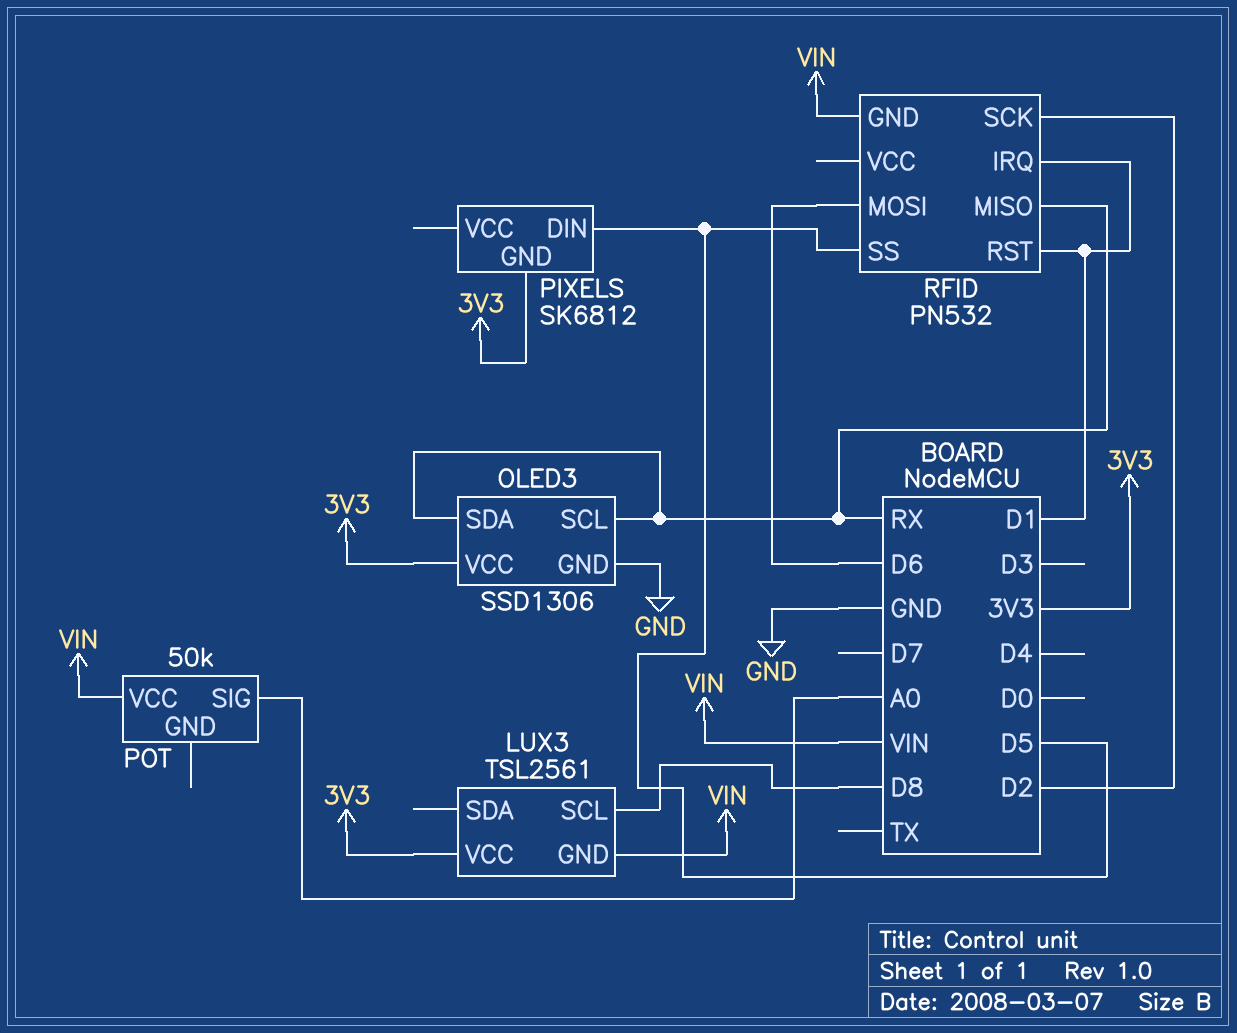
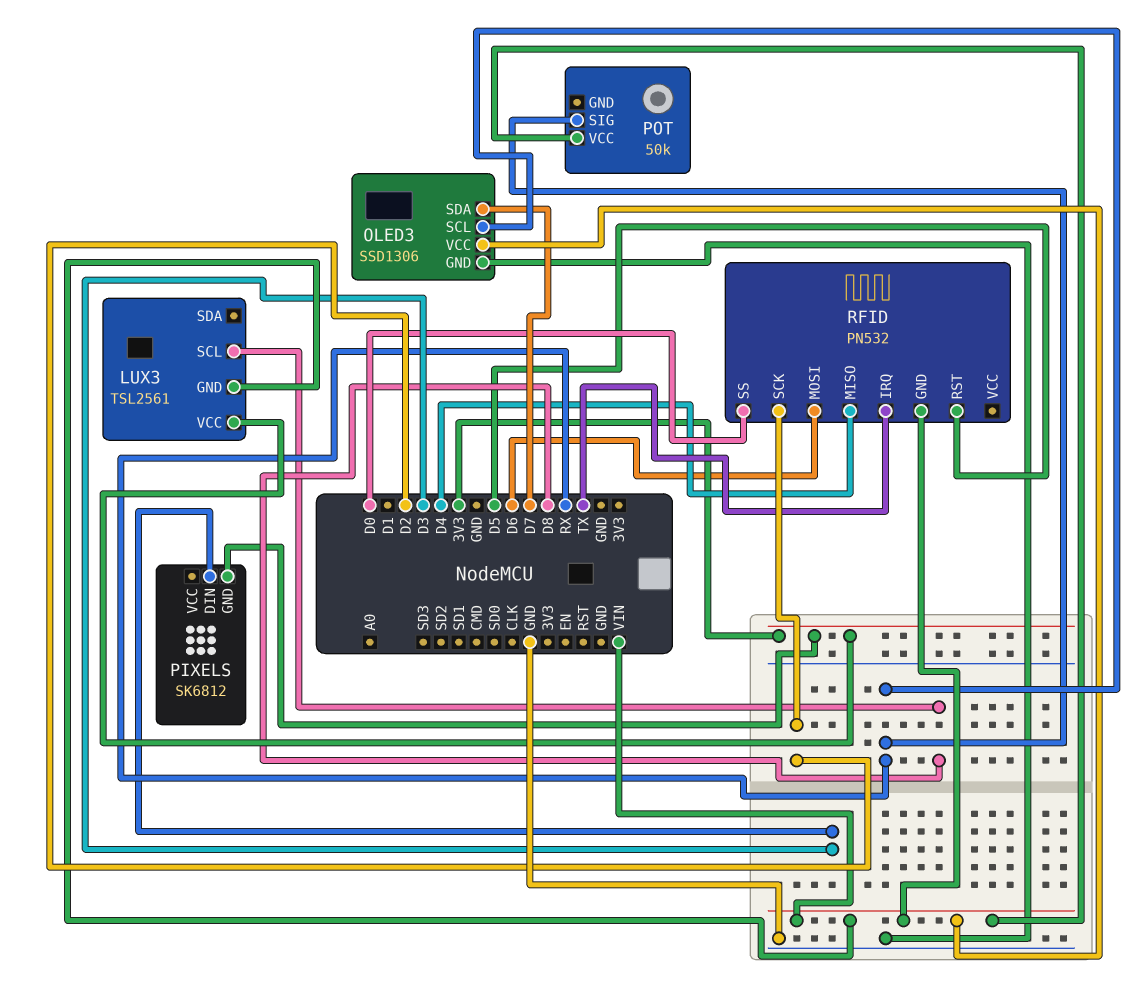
OLED3 pin SDA: RX -> D7
OLED3 pin VCC: 3V3 -> VIN
PIXELS pin DIN: D5 -> D3
POT pin SIG: A0 -> RX
RFID pin IRQ: D1 -> TX
RFID pin MISO: RX -> D4
RFID pin RST: D1 -> D5
RFID pin SS: D5 -> D0

